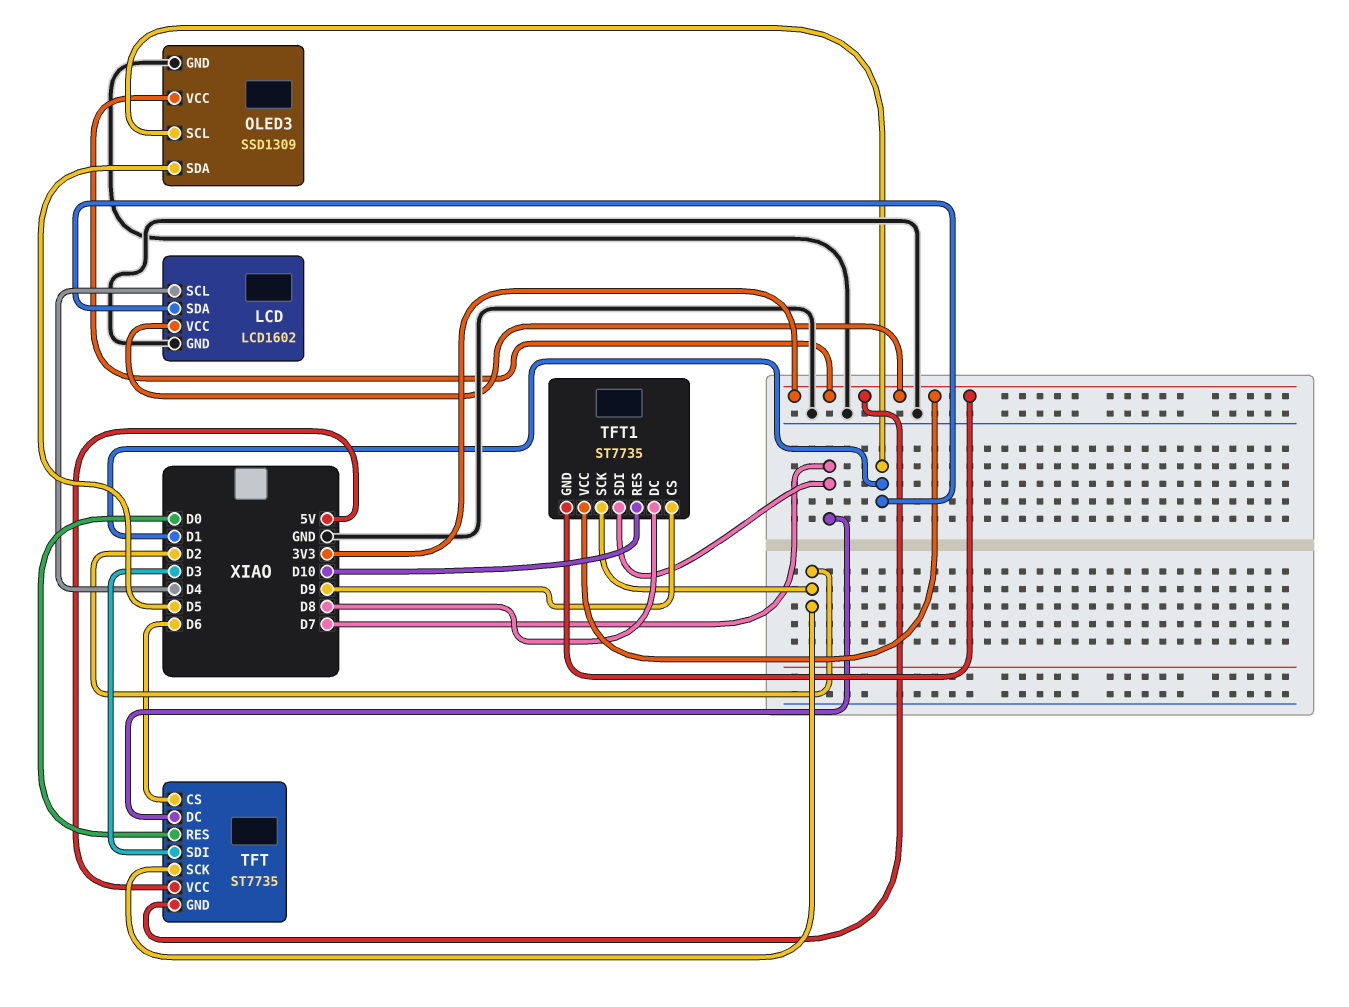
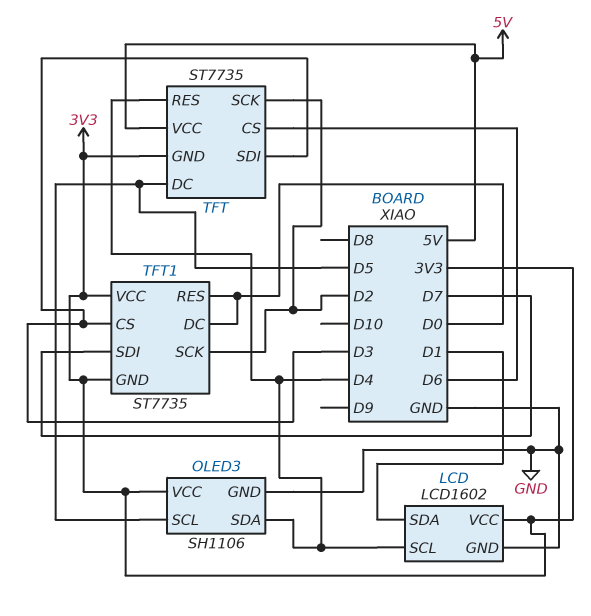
OLED3: SSD1309 -> SH1106
OLED3 pin SCL: D1 -> D5
OLED3 pin SDA: D5 -> D4
TFT pin DC: D7 -> D5
TFT pin RES: D0 -> D4
TFT1 pin CS: D9 -> D3
TFT1 pin DC: D8 -> D0
TFT1 pin RES: D10 -> D0

